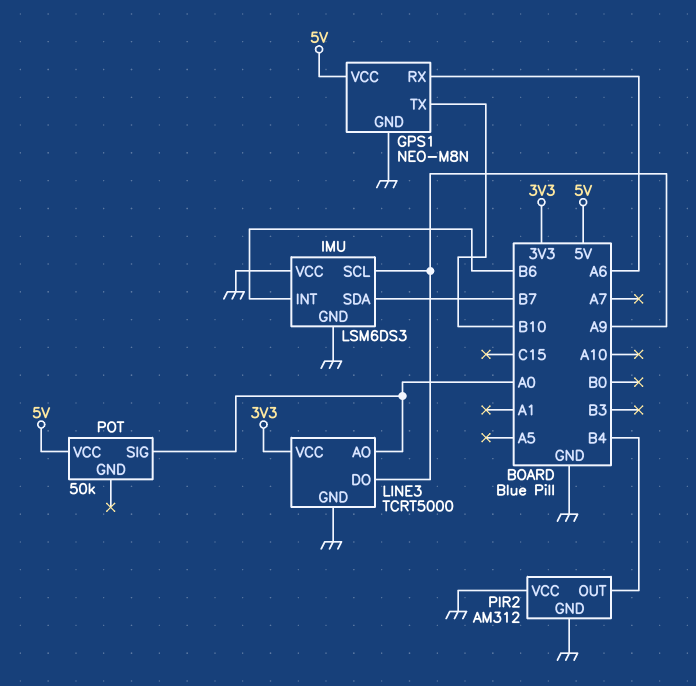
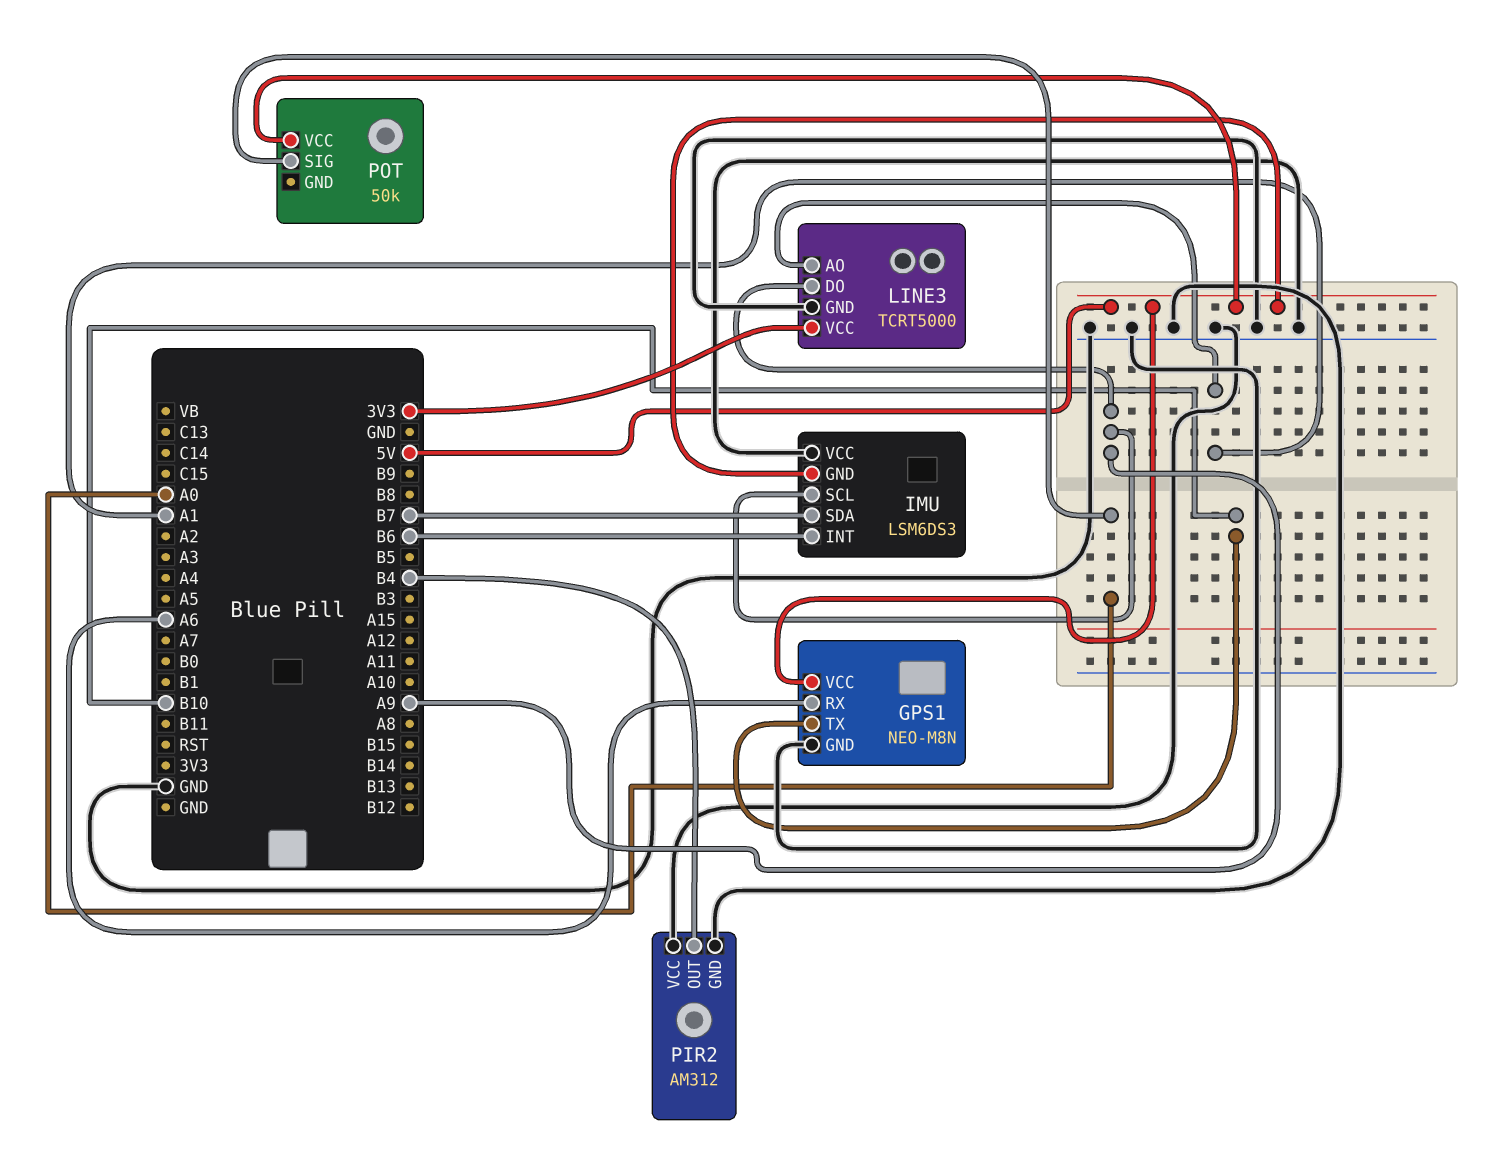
IMU pin GND: GND -> 5V
LINE3 pin AO: A0 -> A1

